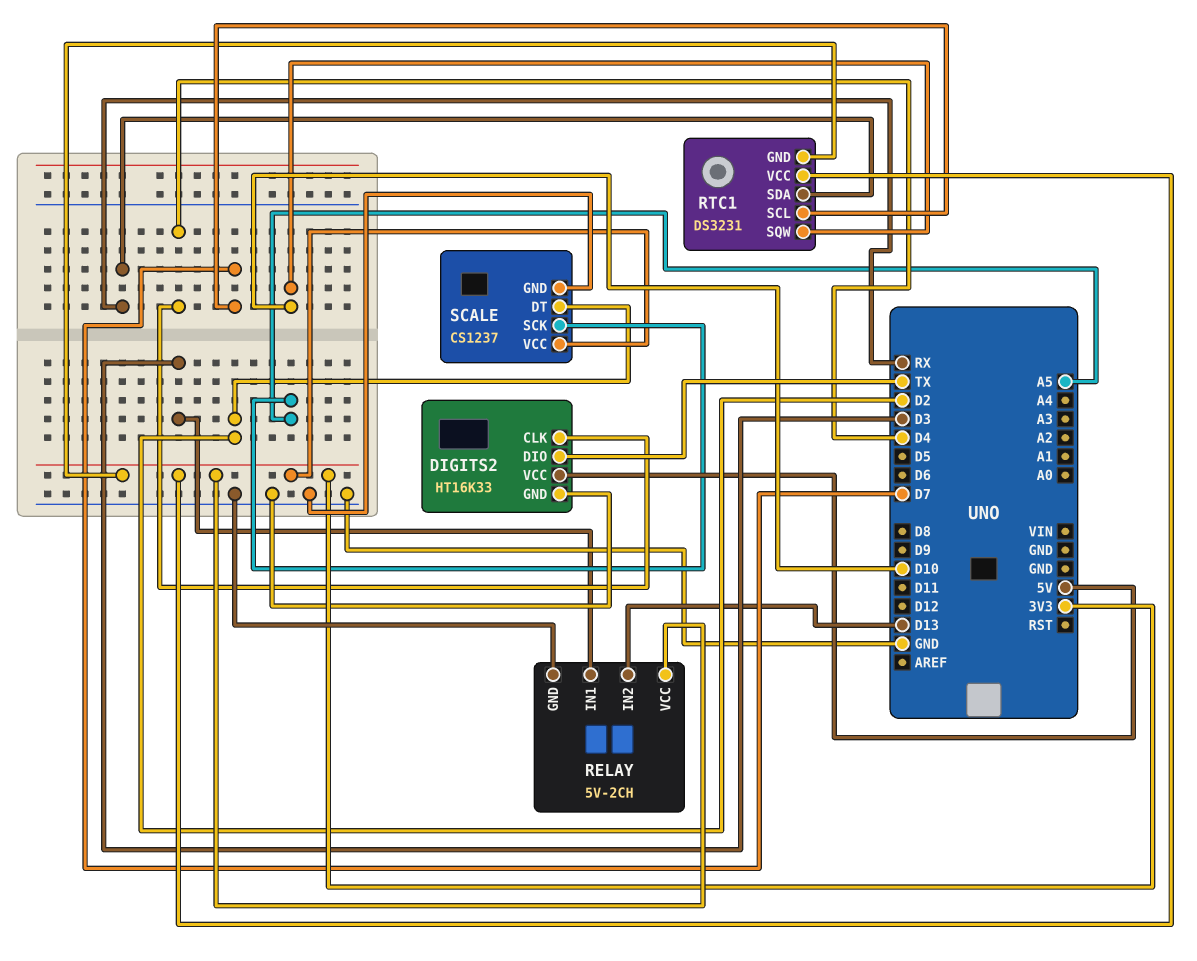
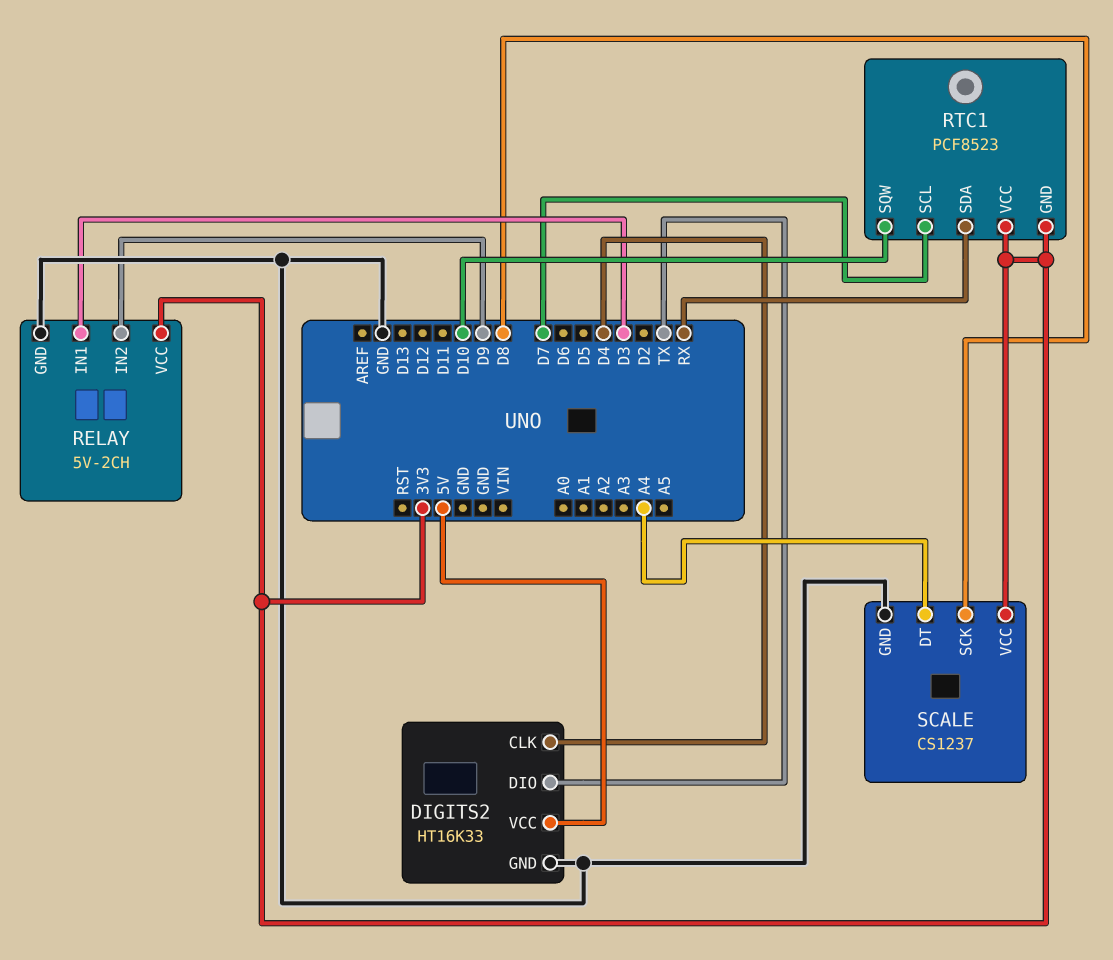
RELAY pin IN2: D13 -> D9
RTC1: DS3231 -> PCF8523
SCALE pin DT: D2 -> A4
SCALE pin SCK: A5 -> D8

